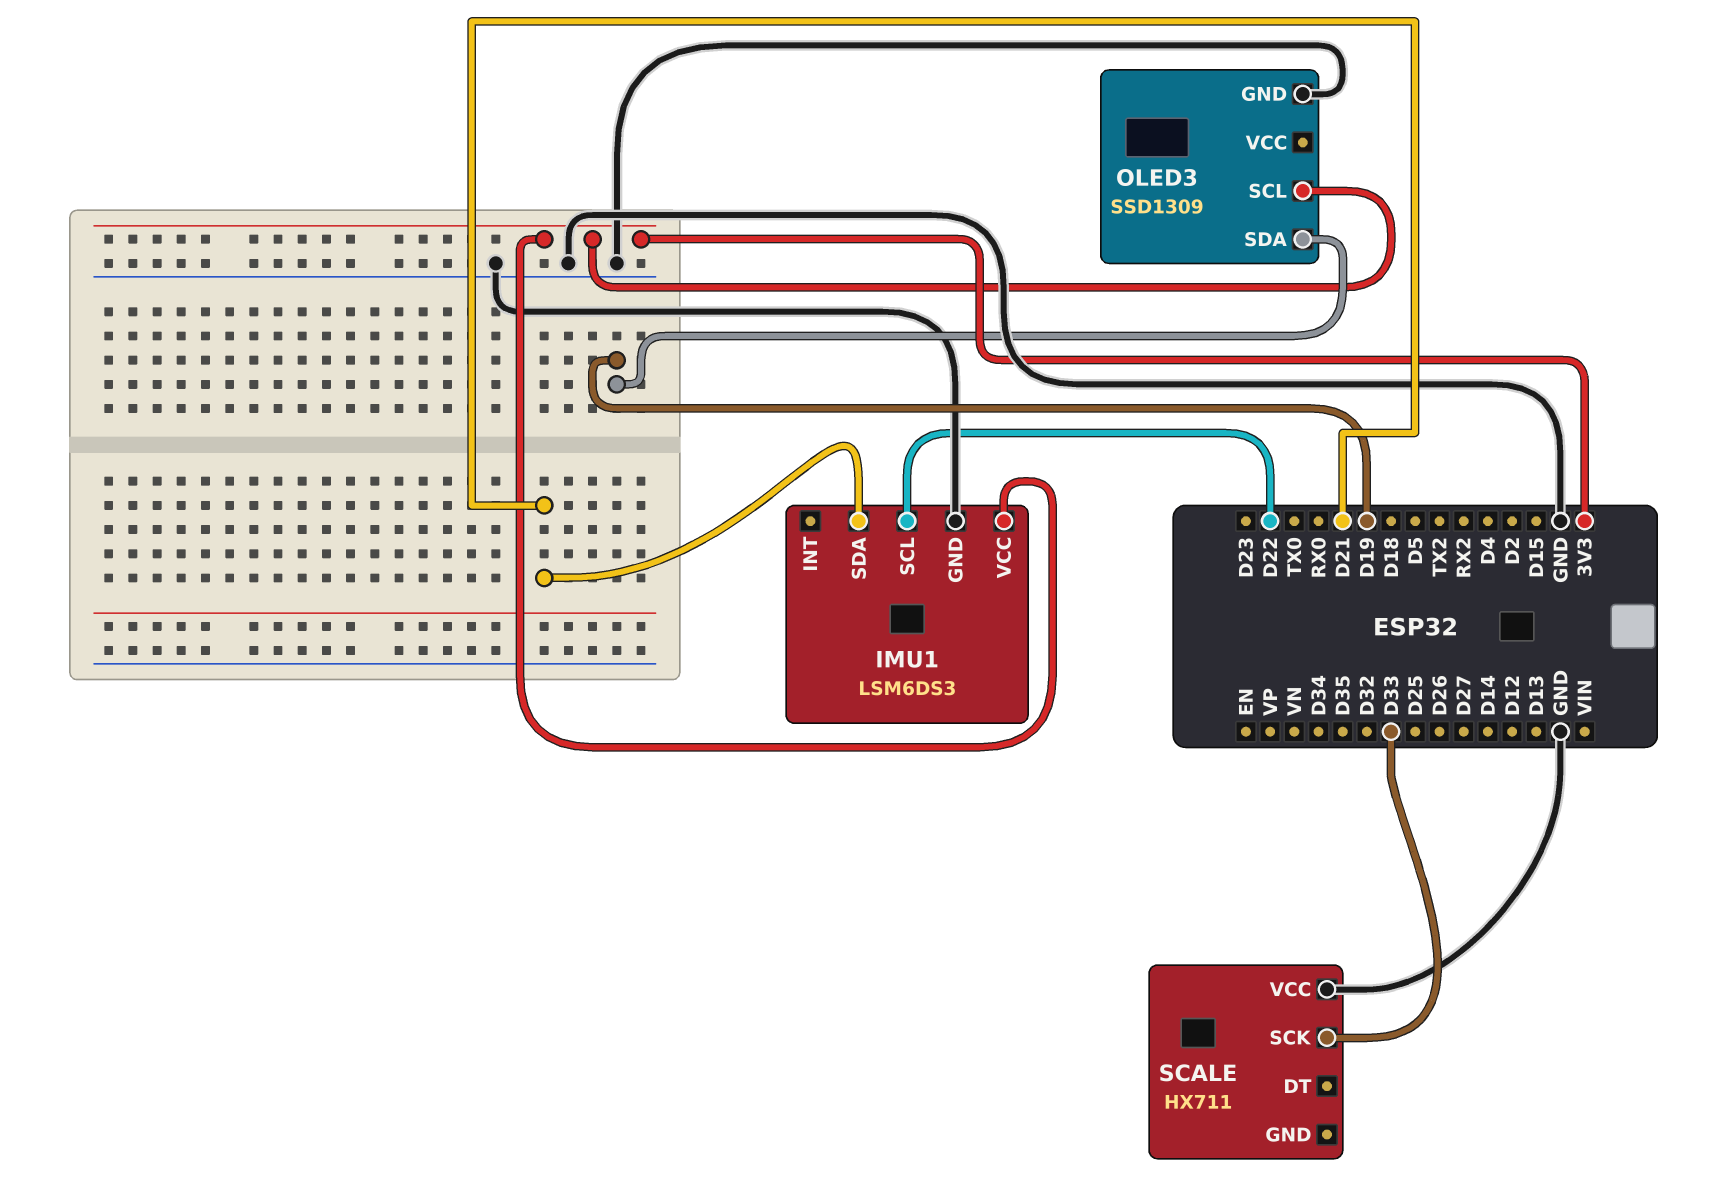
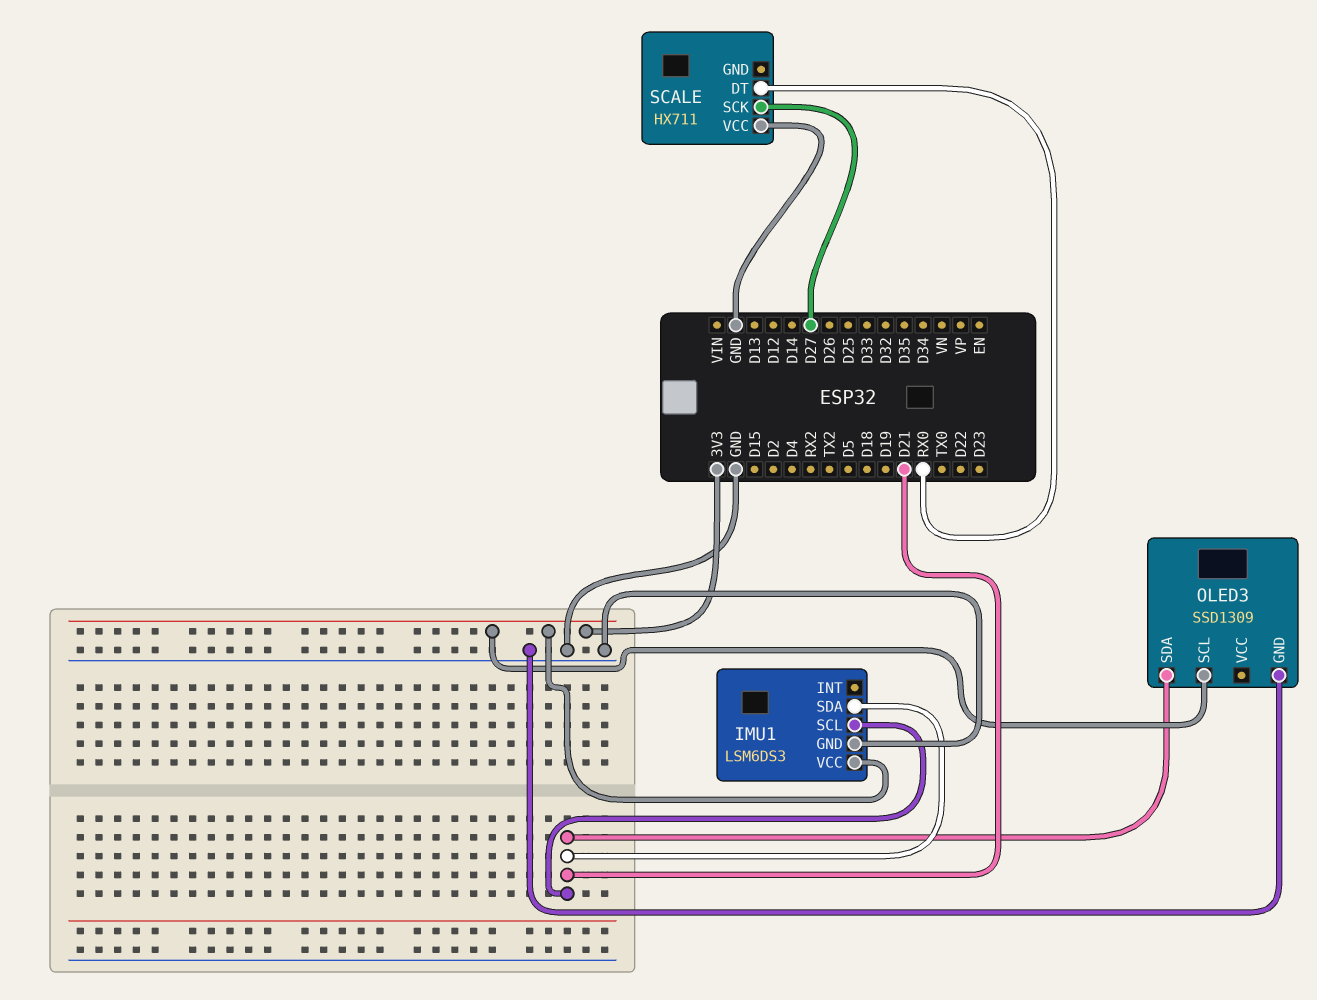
IMU1 pin SCL: D22 -> D21
OLED3 pin SDA: D19 -> D21
SCALE pin DT: none -> RX0
SCALE pin SCK: D33 -> D27

